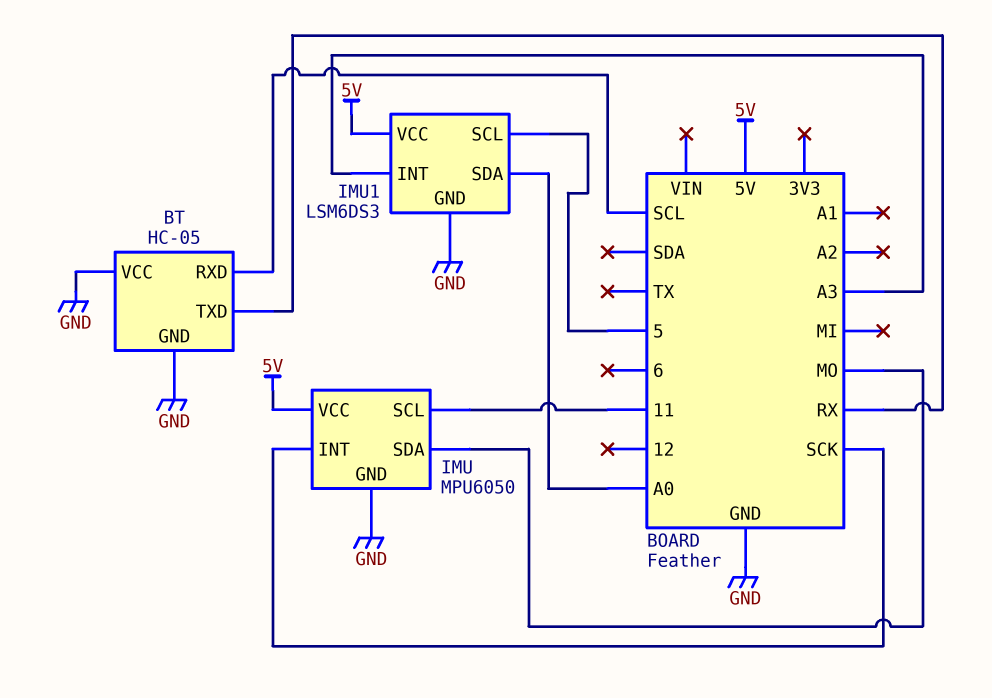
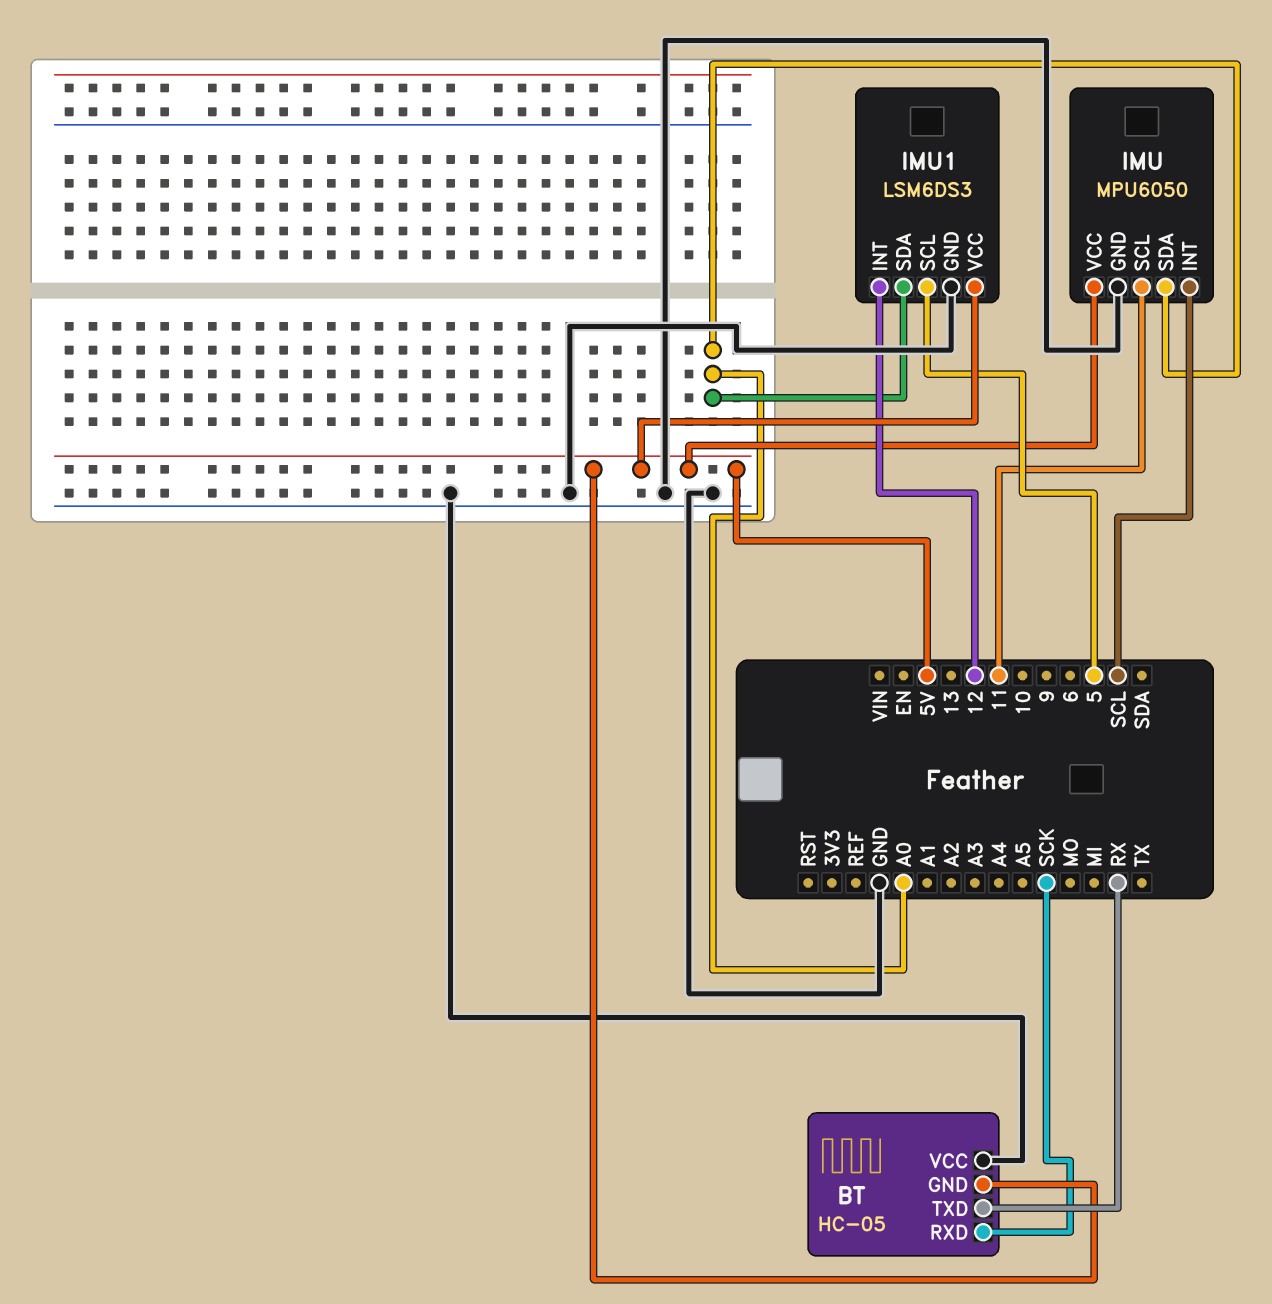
BT pin GND: GND -> 5V
BT pin RXD: SCL -> SCK
IMU pin INT: SCK -> SCL
IMU pin SDA: MO -> A0
IMU1 pin INT: A3 -> 12

